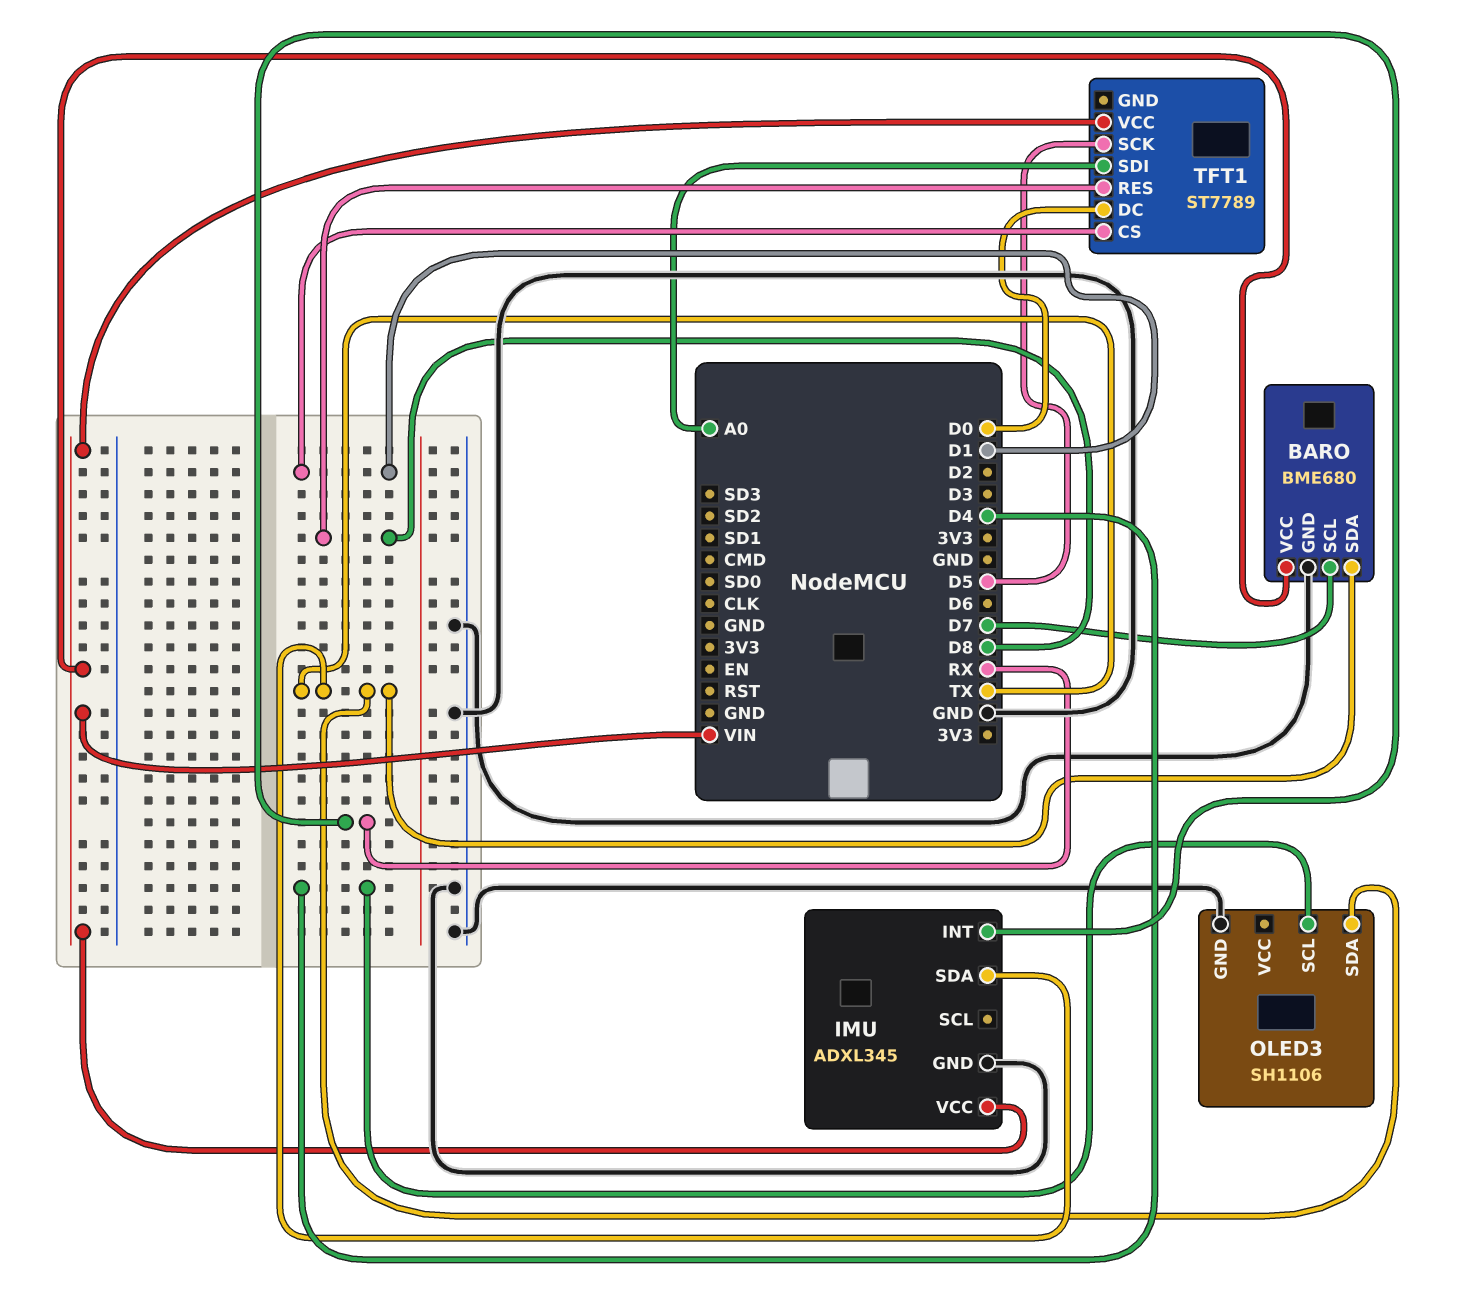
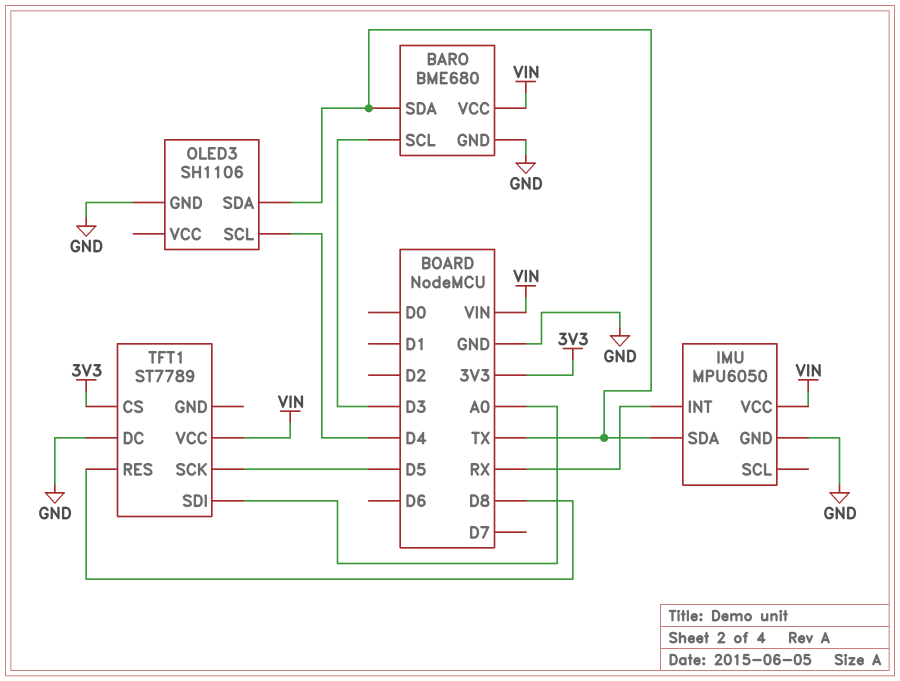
BARO pin SCL: D7 -> D3
IMU: ADXL345 -> MPU6050
TFT1 pin CS: D1 -> 3V3
TFT1 pin DC: D0 -> GND

